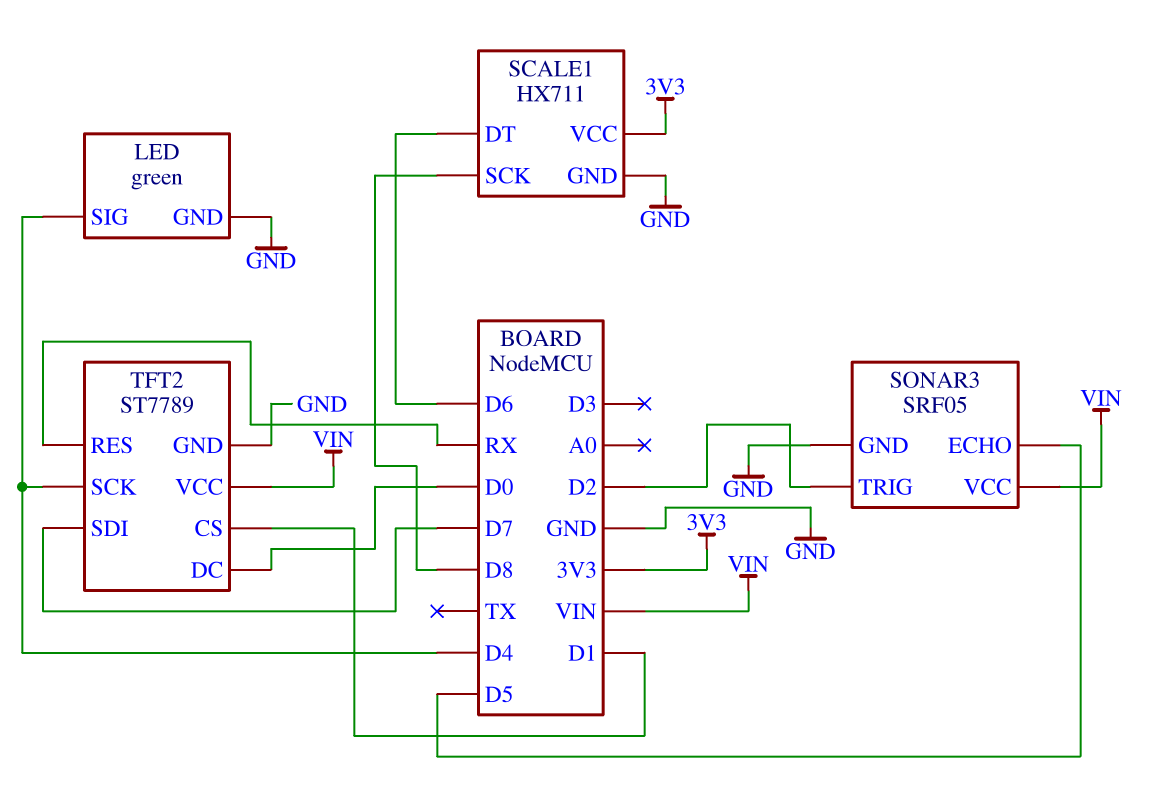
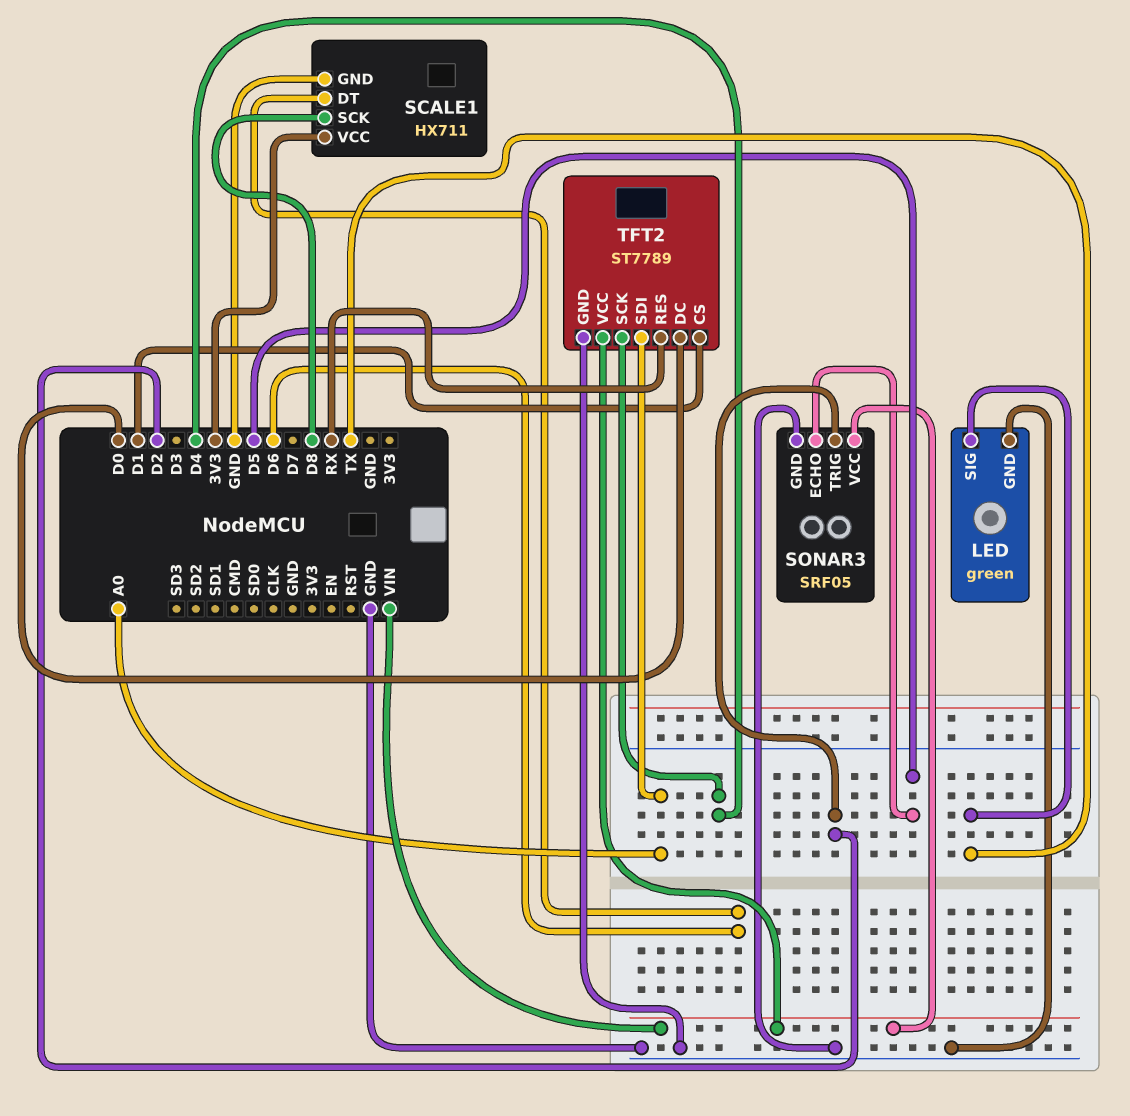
LED pin SIG: D4 -> TX
TFT2 pin SDI: D7 -> A0

